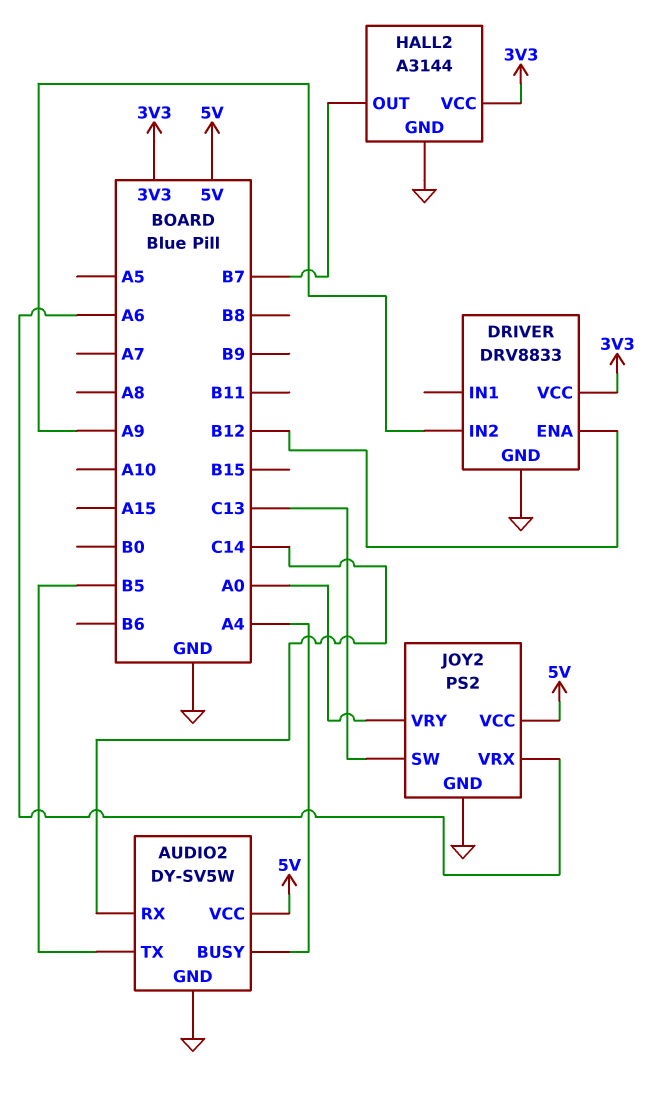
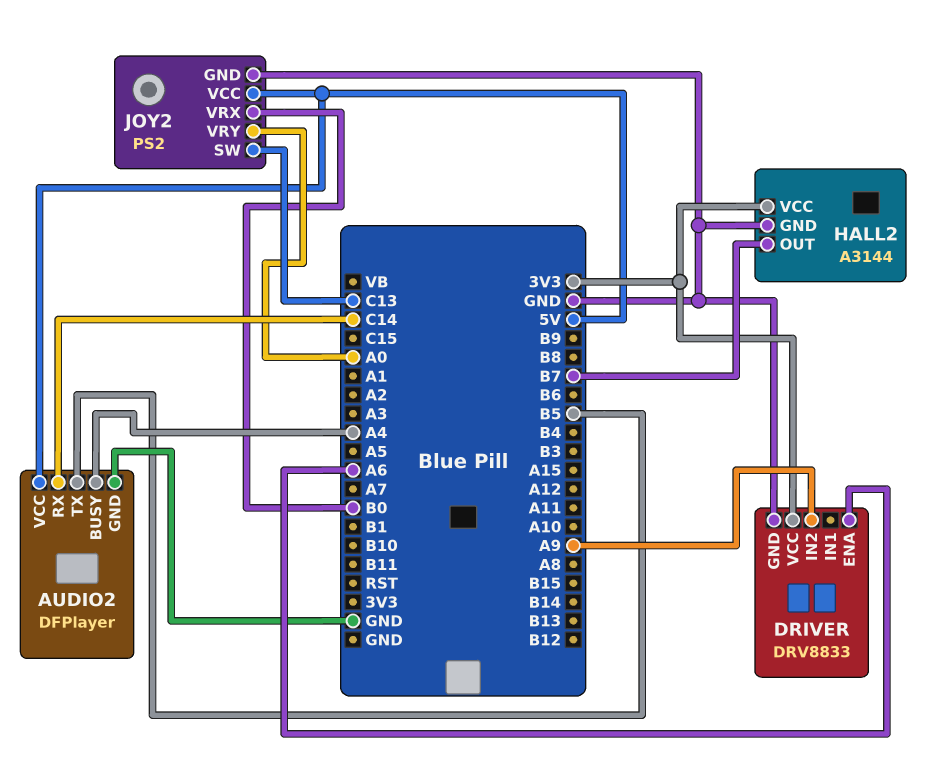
AUDIO2: DY-SV5W -> DFPlayer
DRIVER pin ENA: B12 -> A6
JOY2 pin VRX: A6 -> B0

